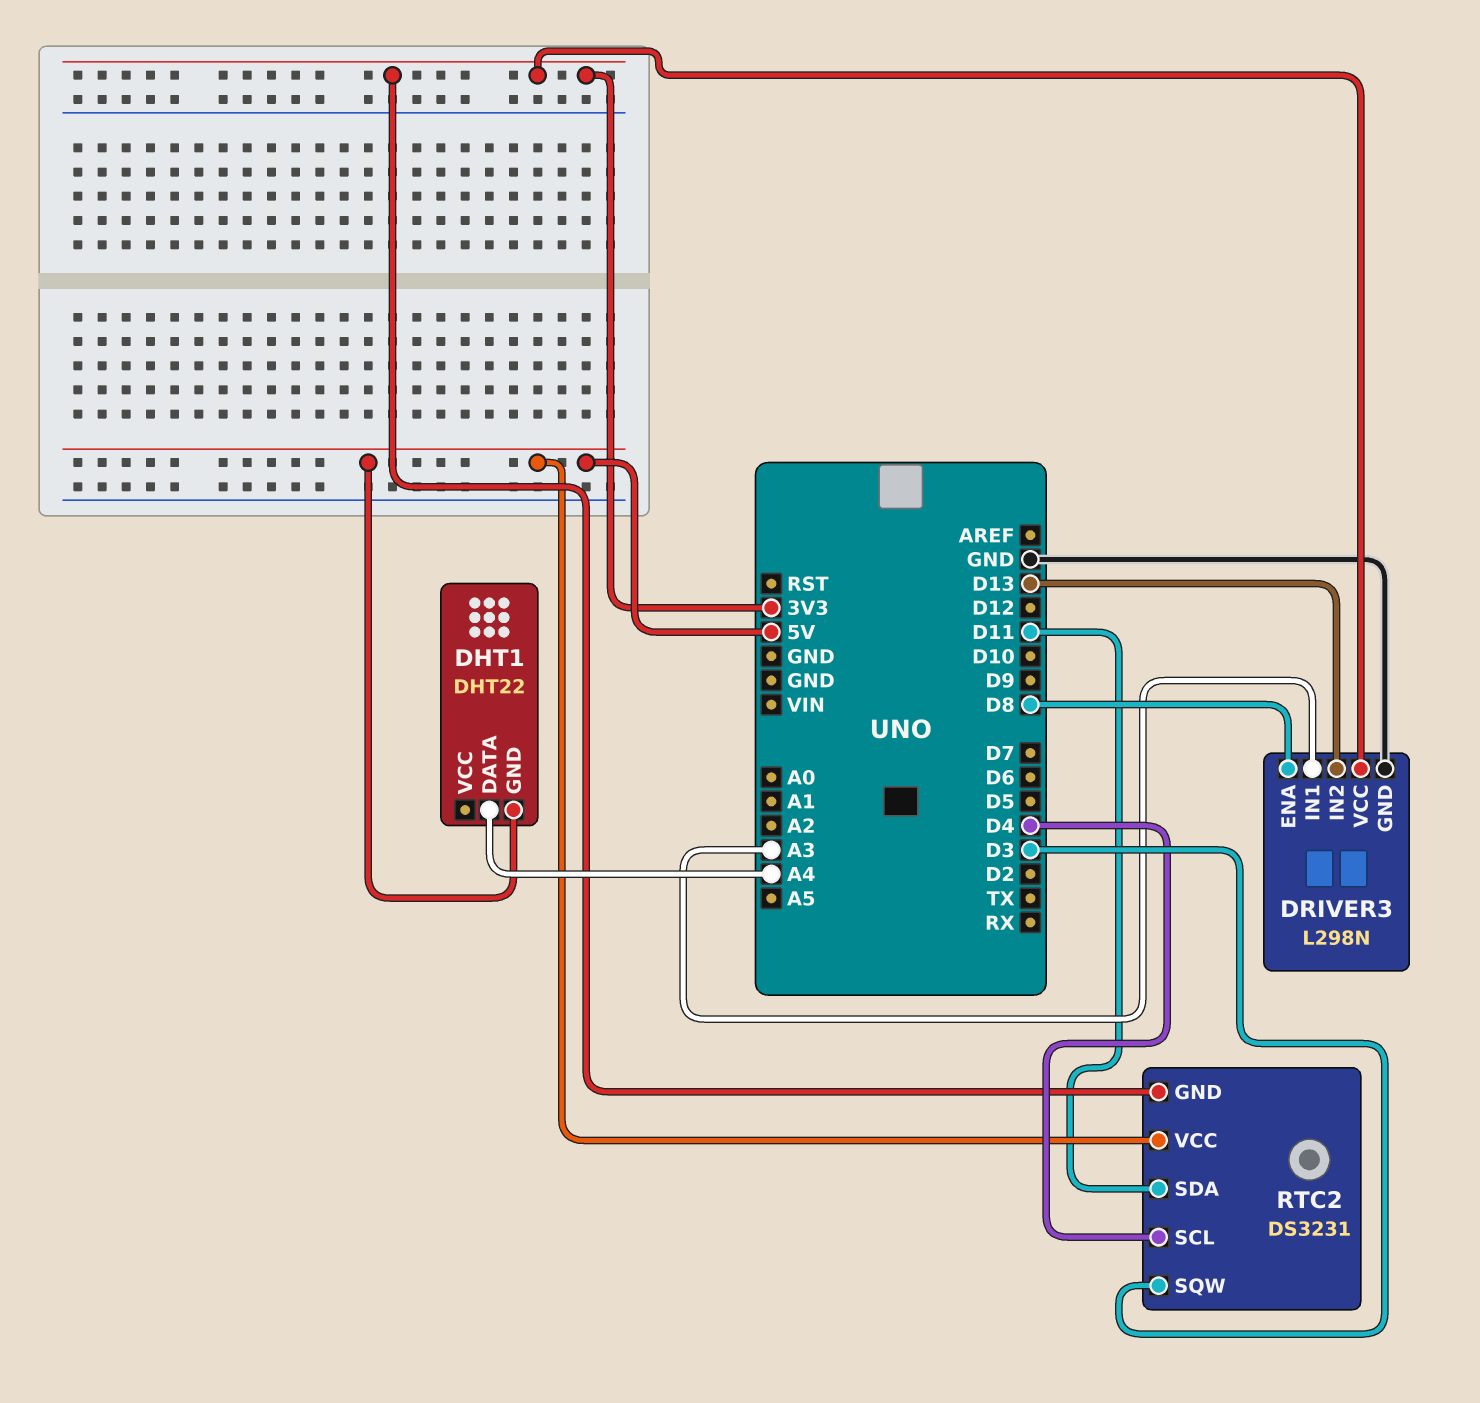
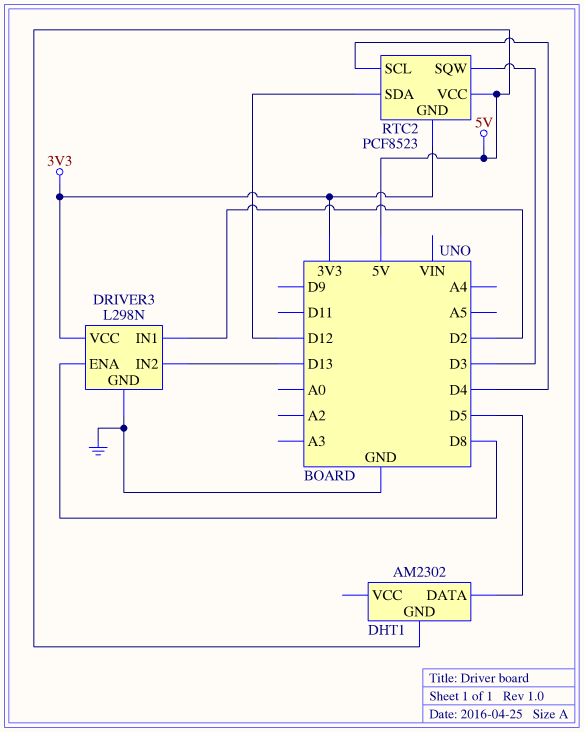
DHT1: DHT22 -> AM2302
DHT1 pin DATA: A4 -> D5
DRIVER3 pin IN1: A3 -> D2
RTC2: DS3231 -> PCF8523
RTC2 pin SDA: D11 -> D12

